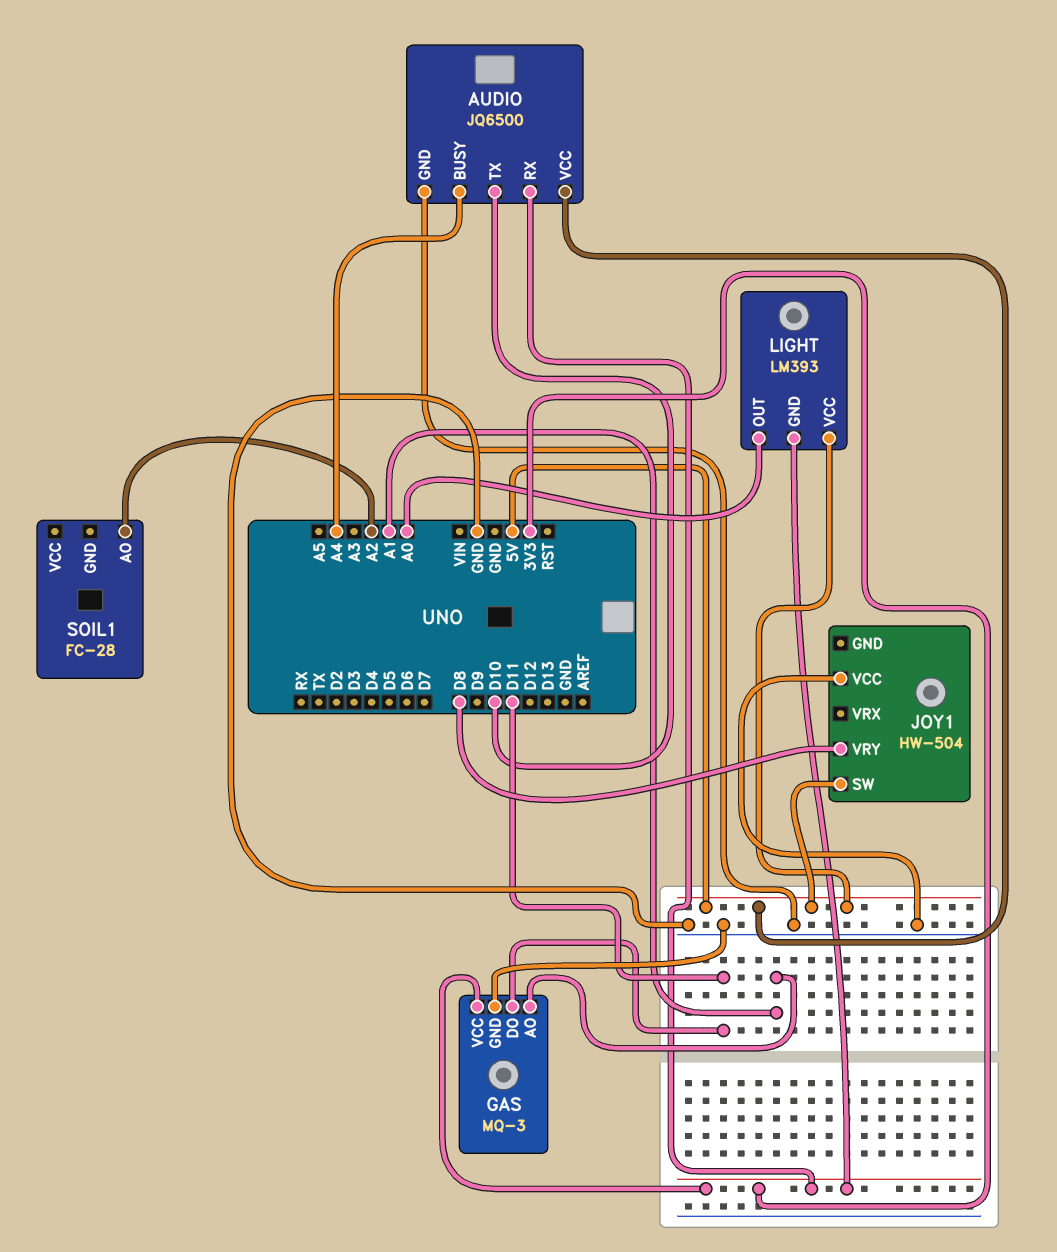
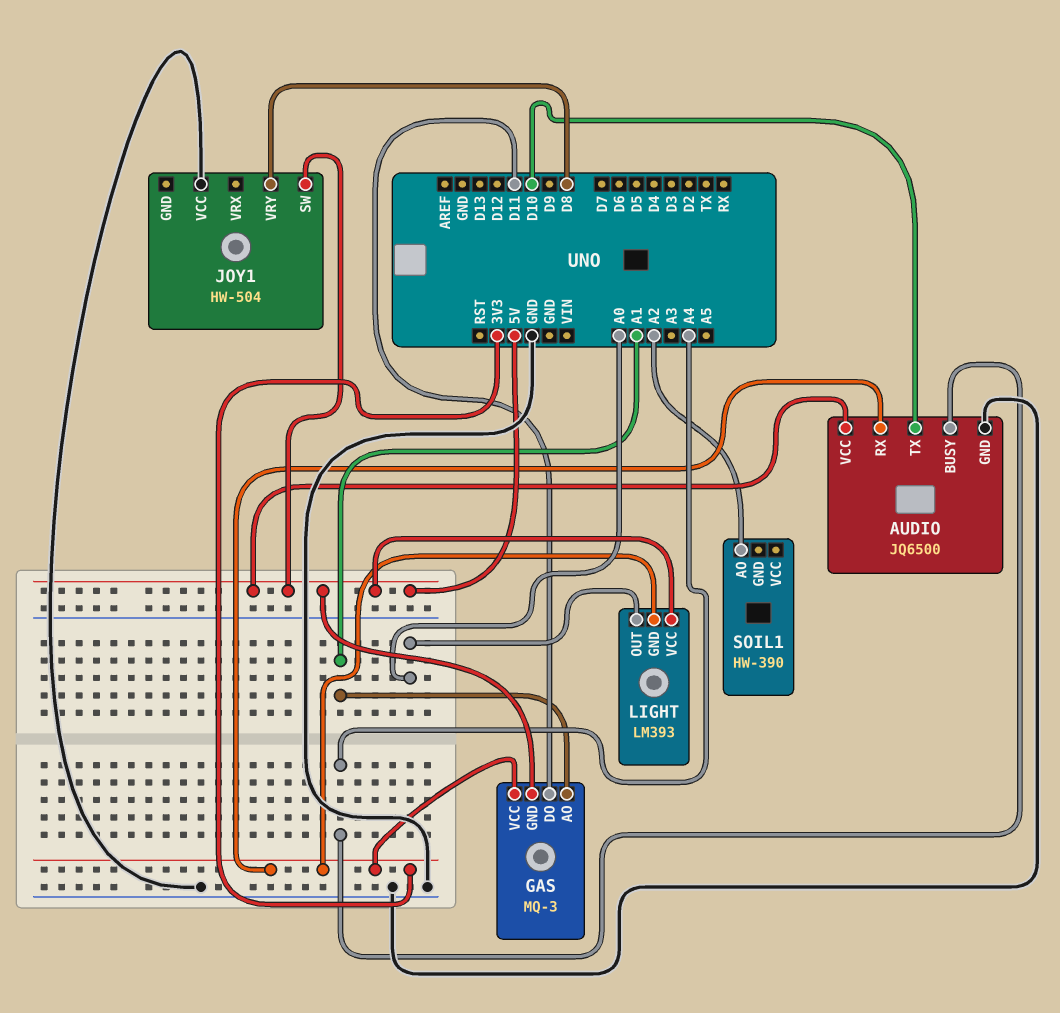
GAS pin GND: GND -> 5V
SOIL1: FC-28 -> HW-390

